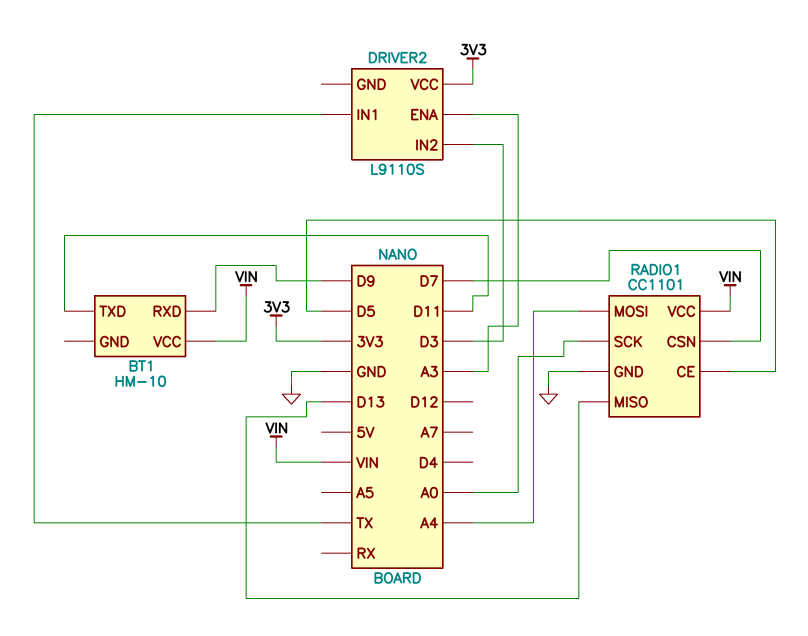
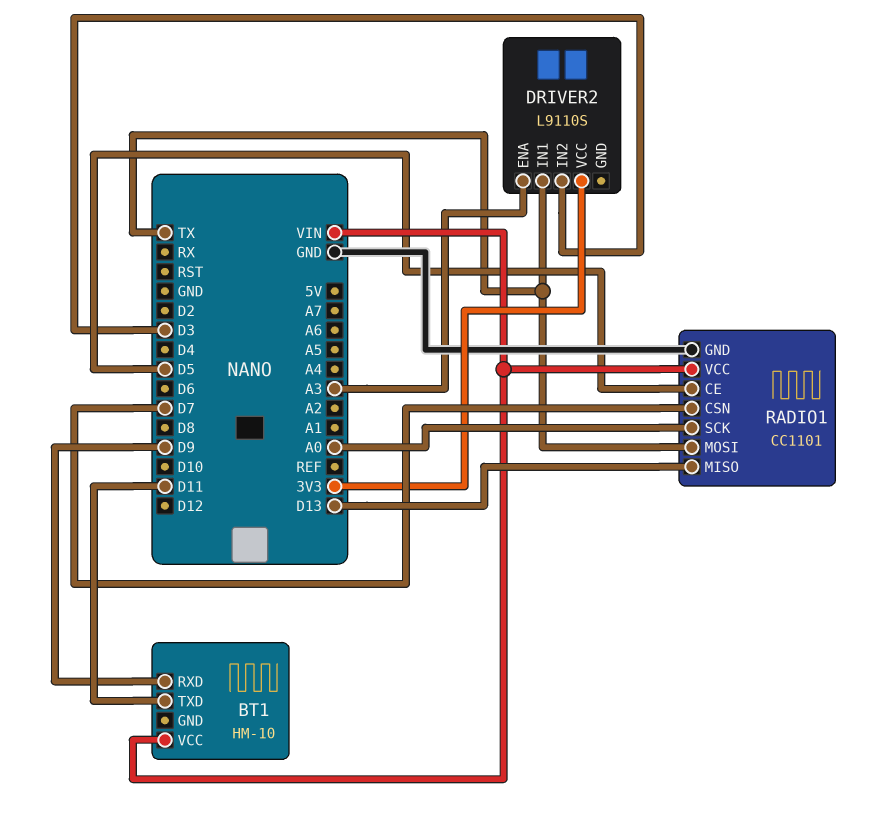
RADIO1 pin MOSI: A4 -> TX

